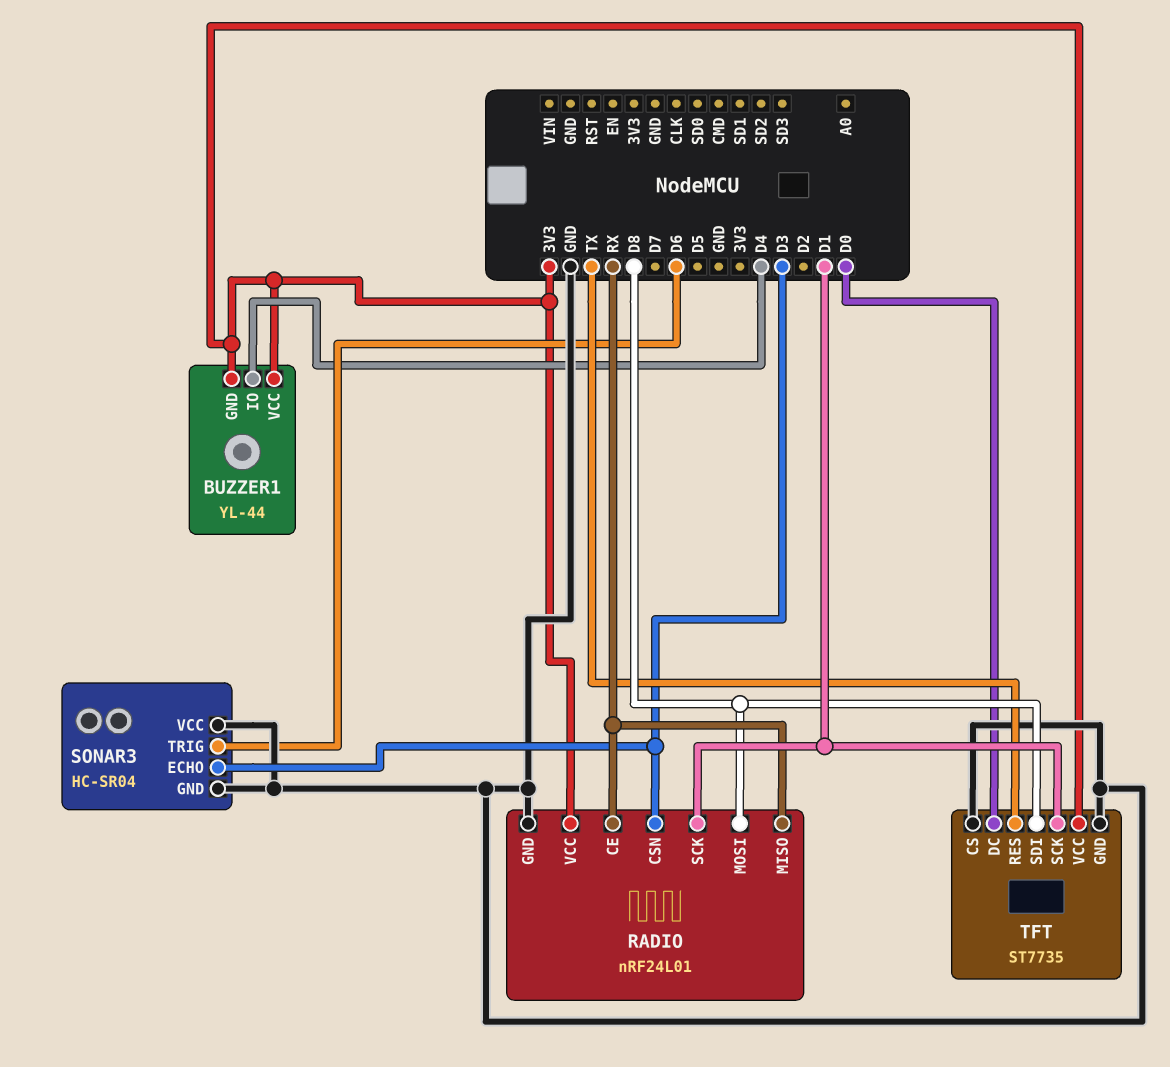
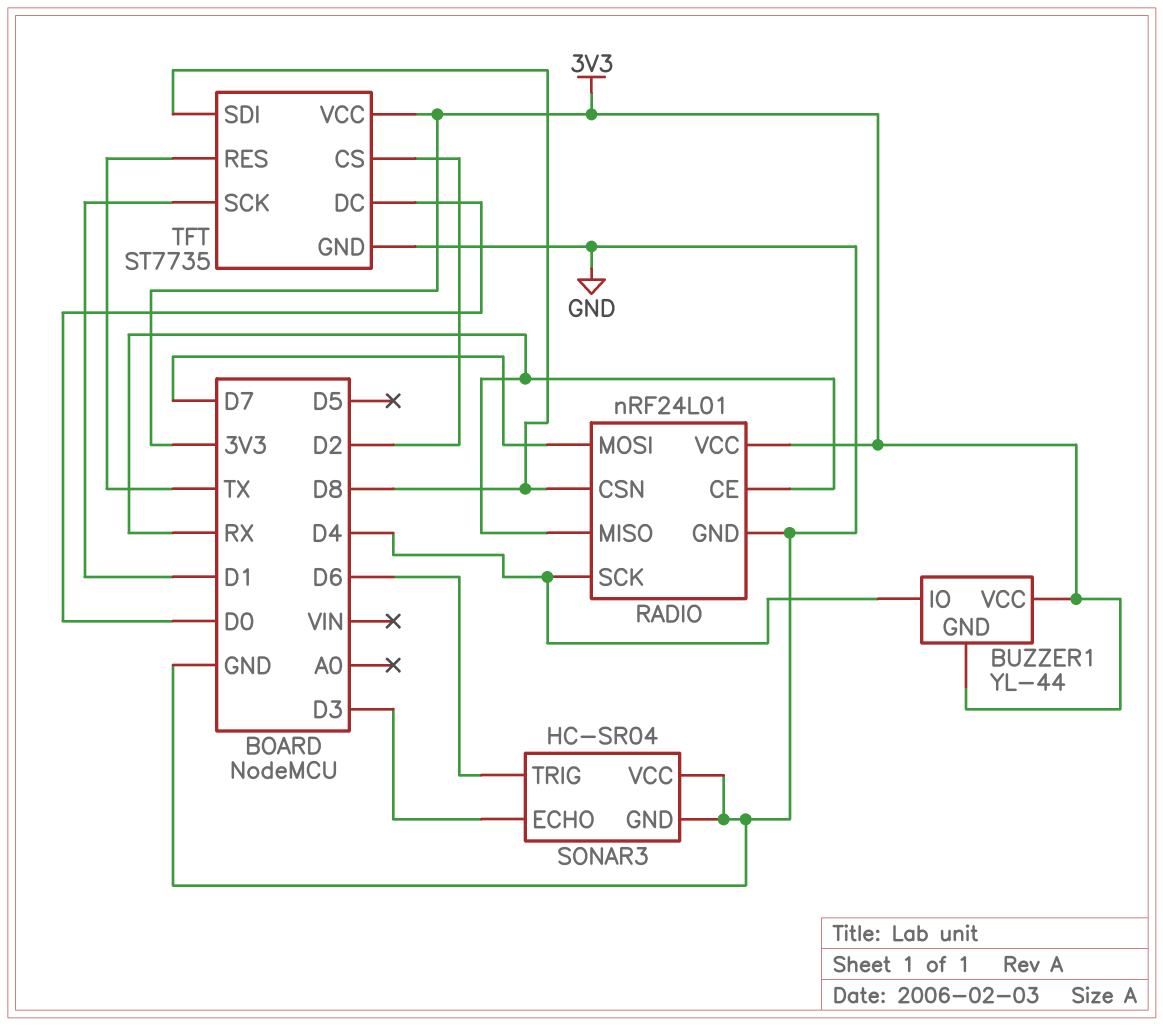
RADIO pin CSN: D3 -> D8
RADIO pin MOSI: D8 -> D7
RADIO pin SCK: D1 -> D4
TFT pin CS: GND -> D2

